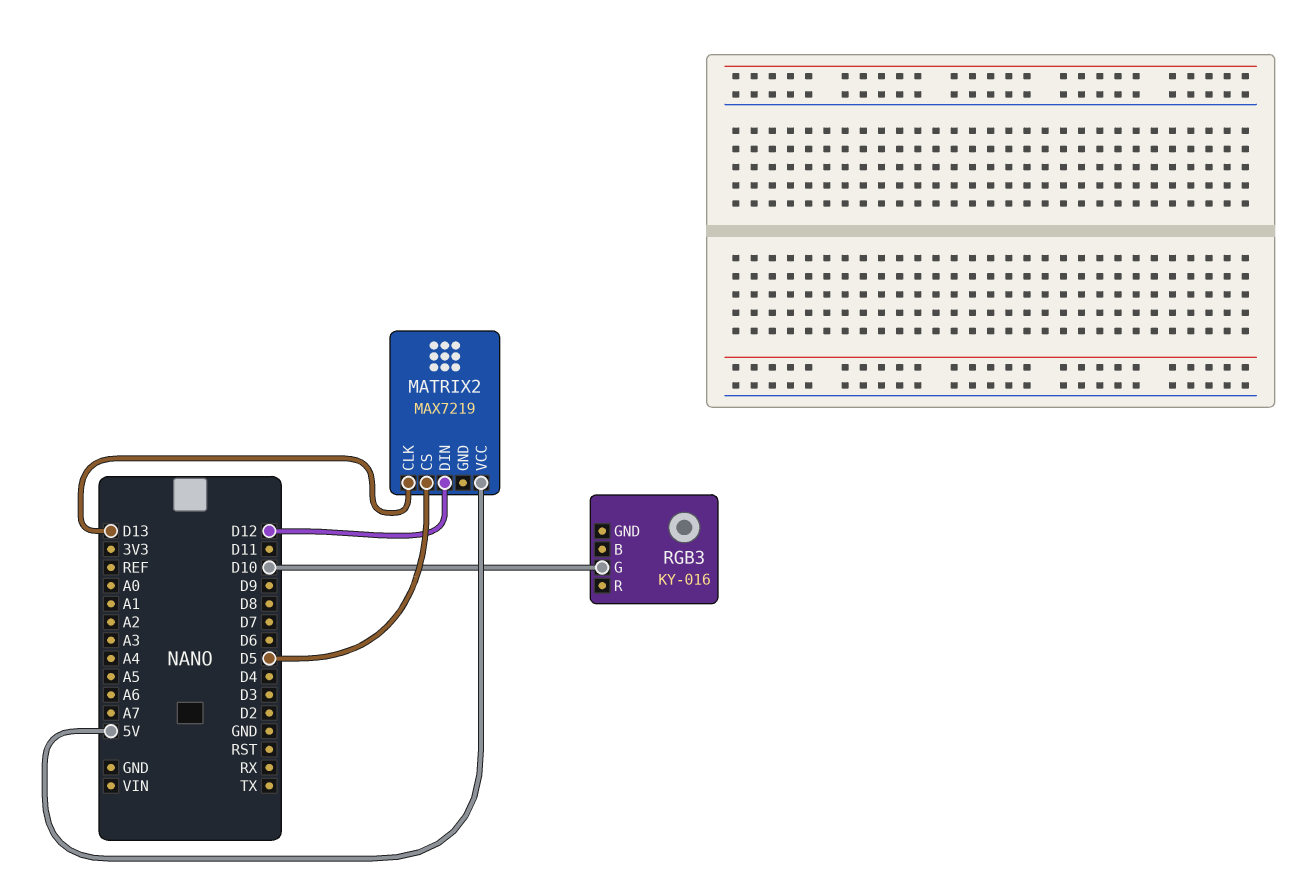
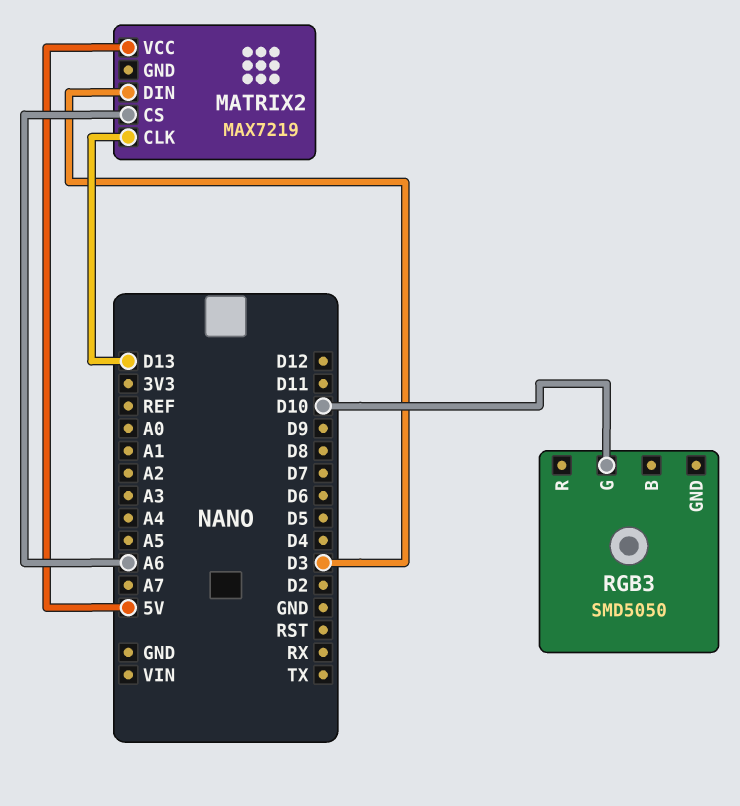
MATRIX2 pin CS: D5 -> A6
MATRIX2 pin DIN: D12 -> D3
RGB3: KY-016 -> SMD5050

